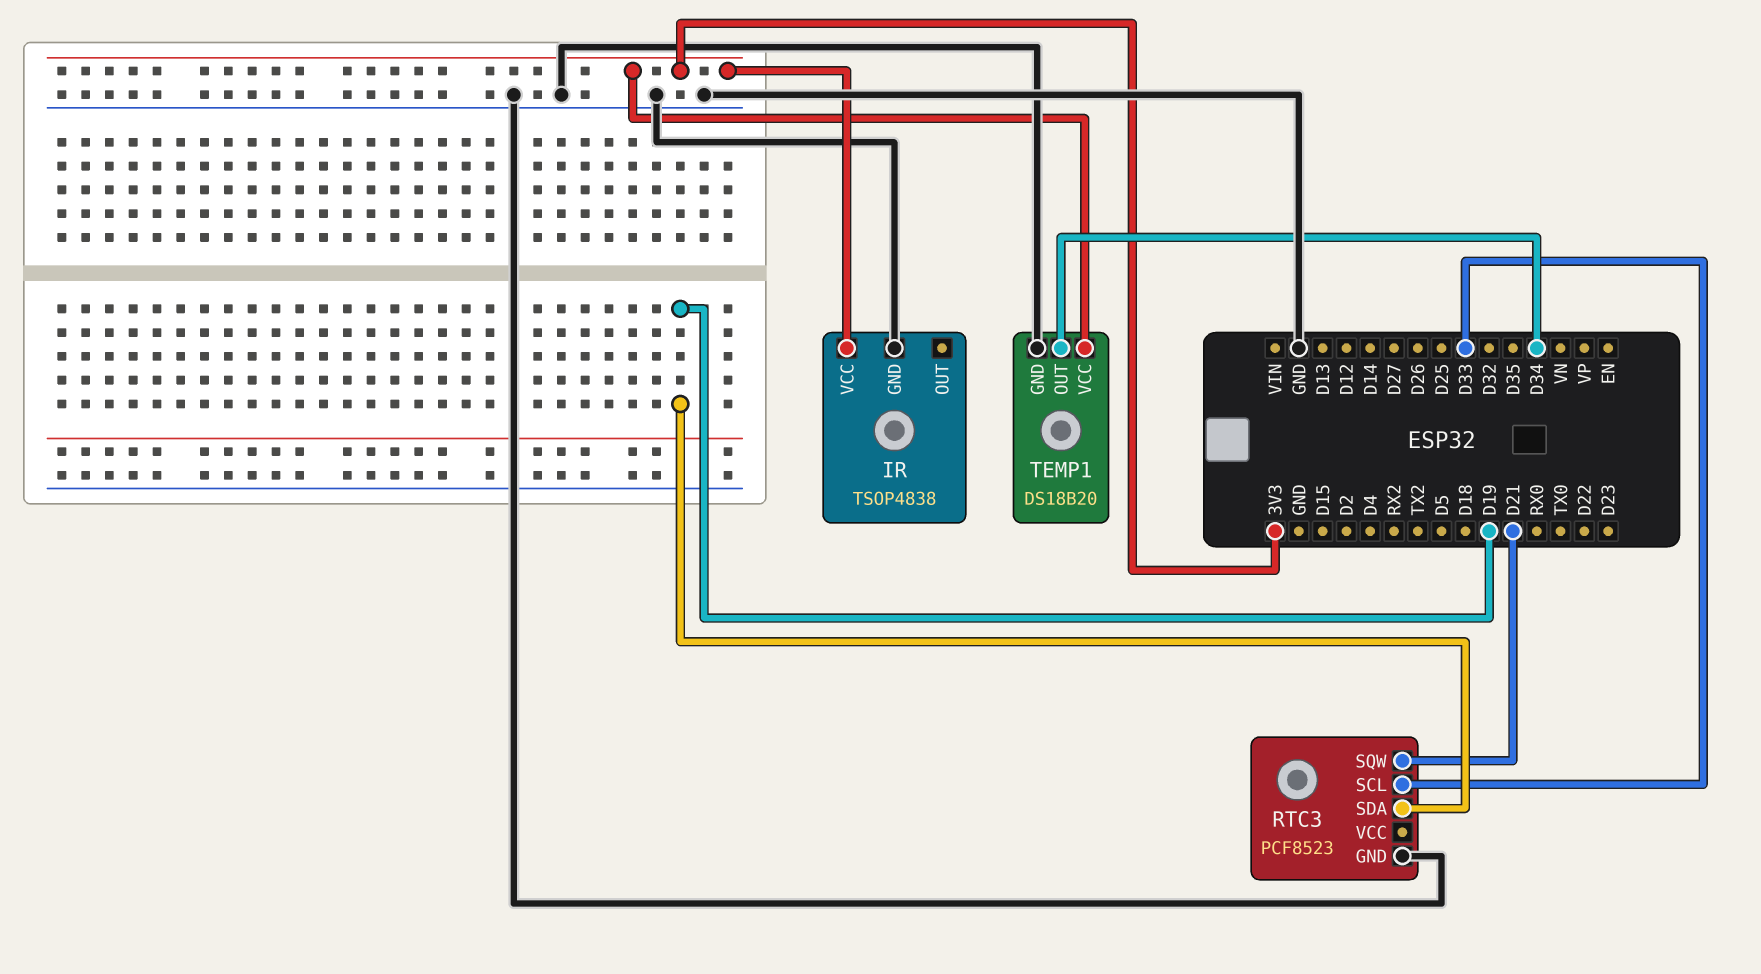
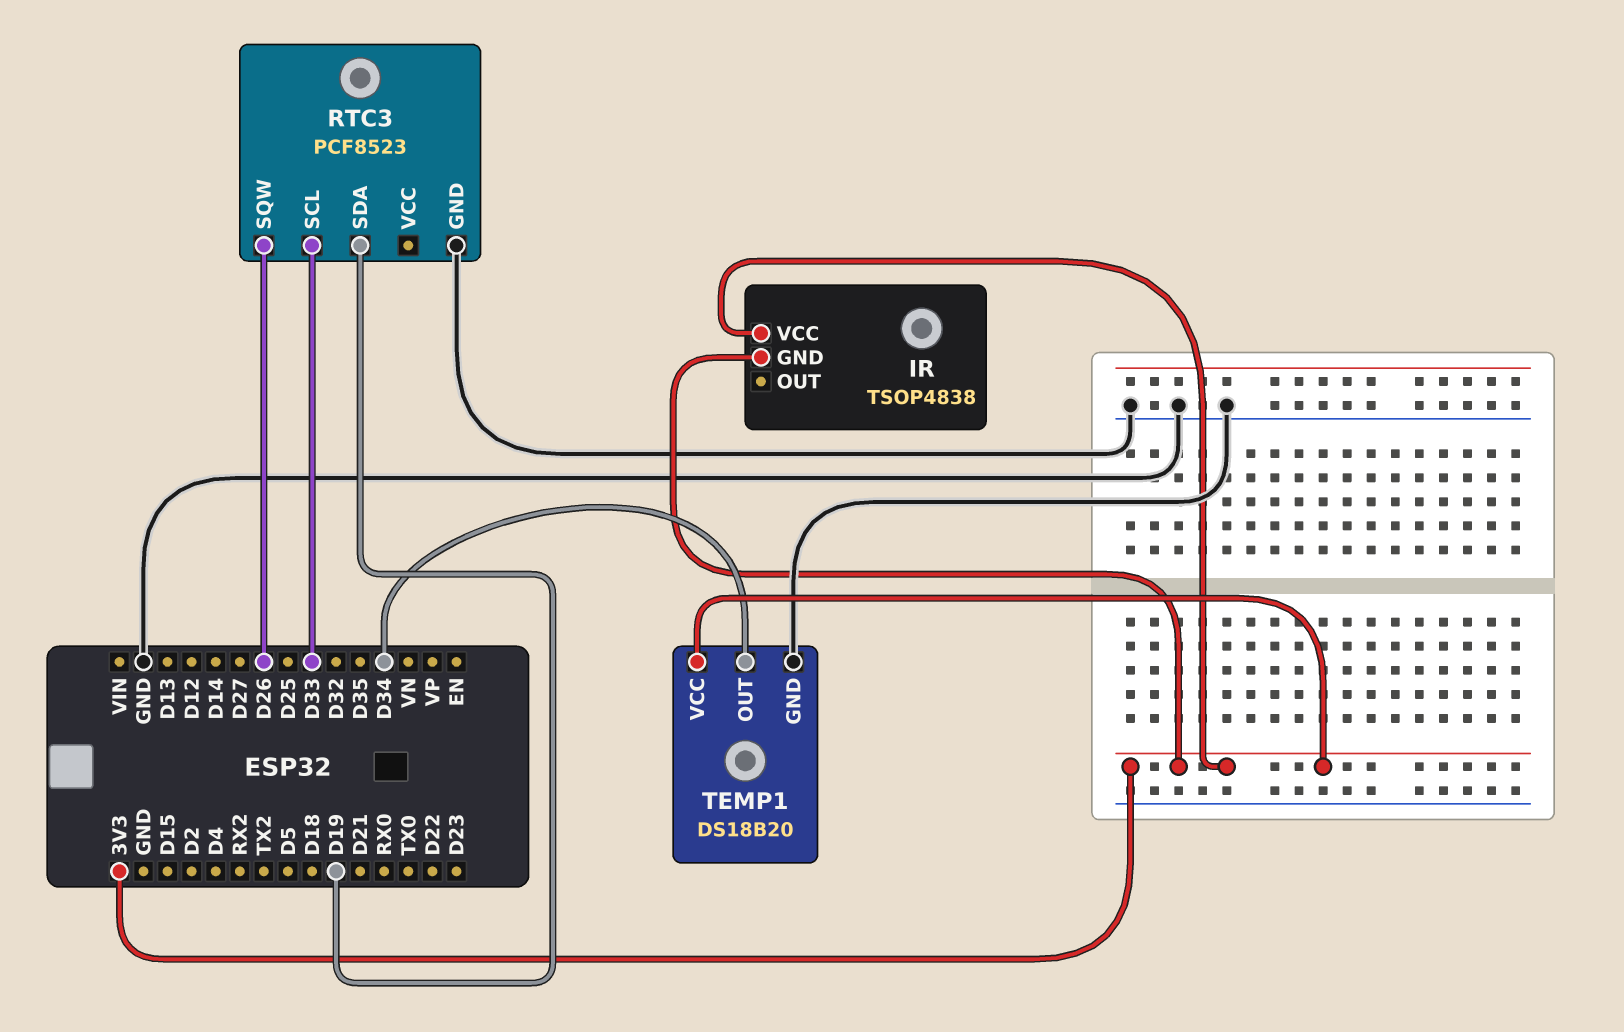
IR pin GND: GND -> 3V3
RTC3 pin SQW: D21 -> D26

